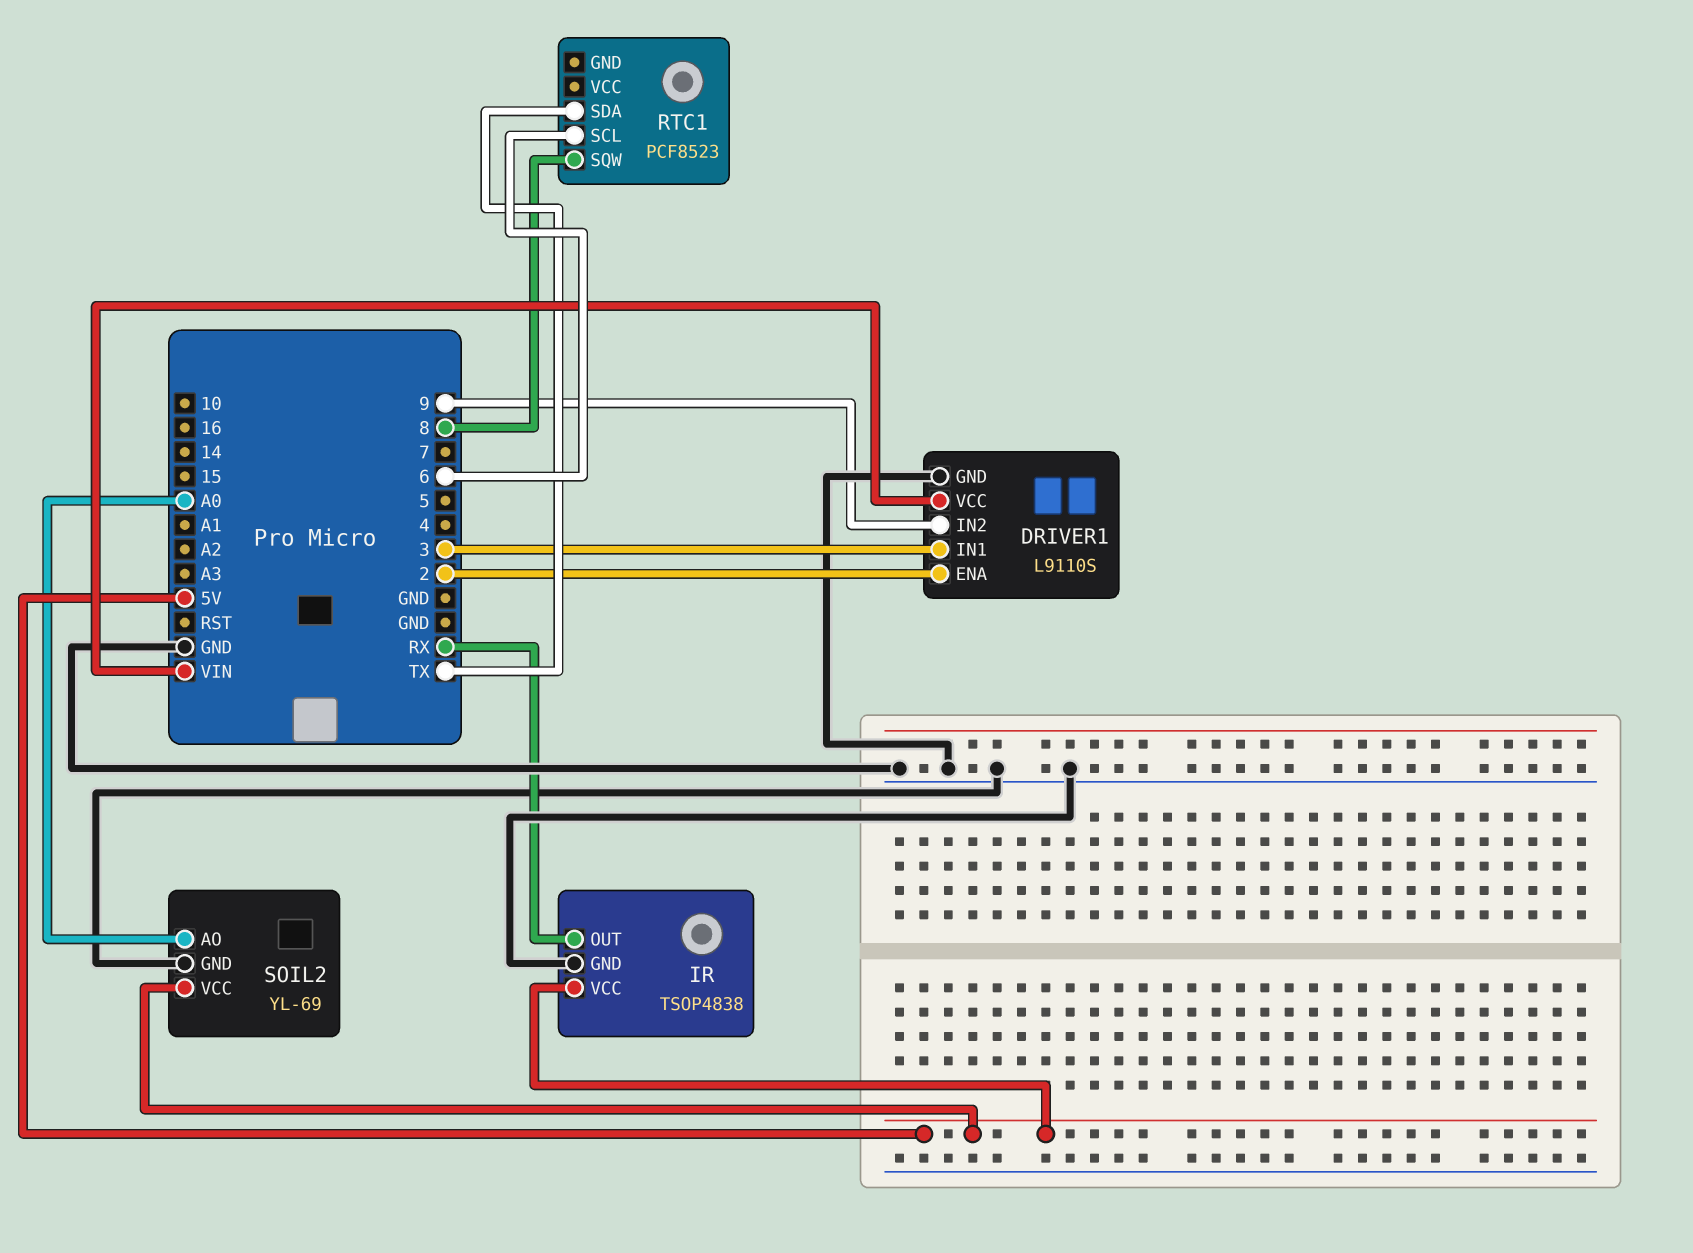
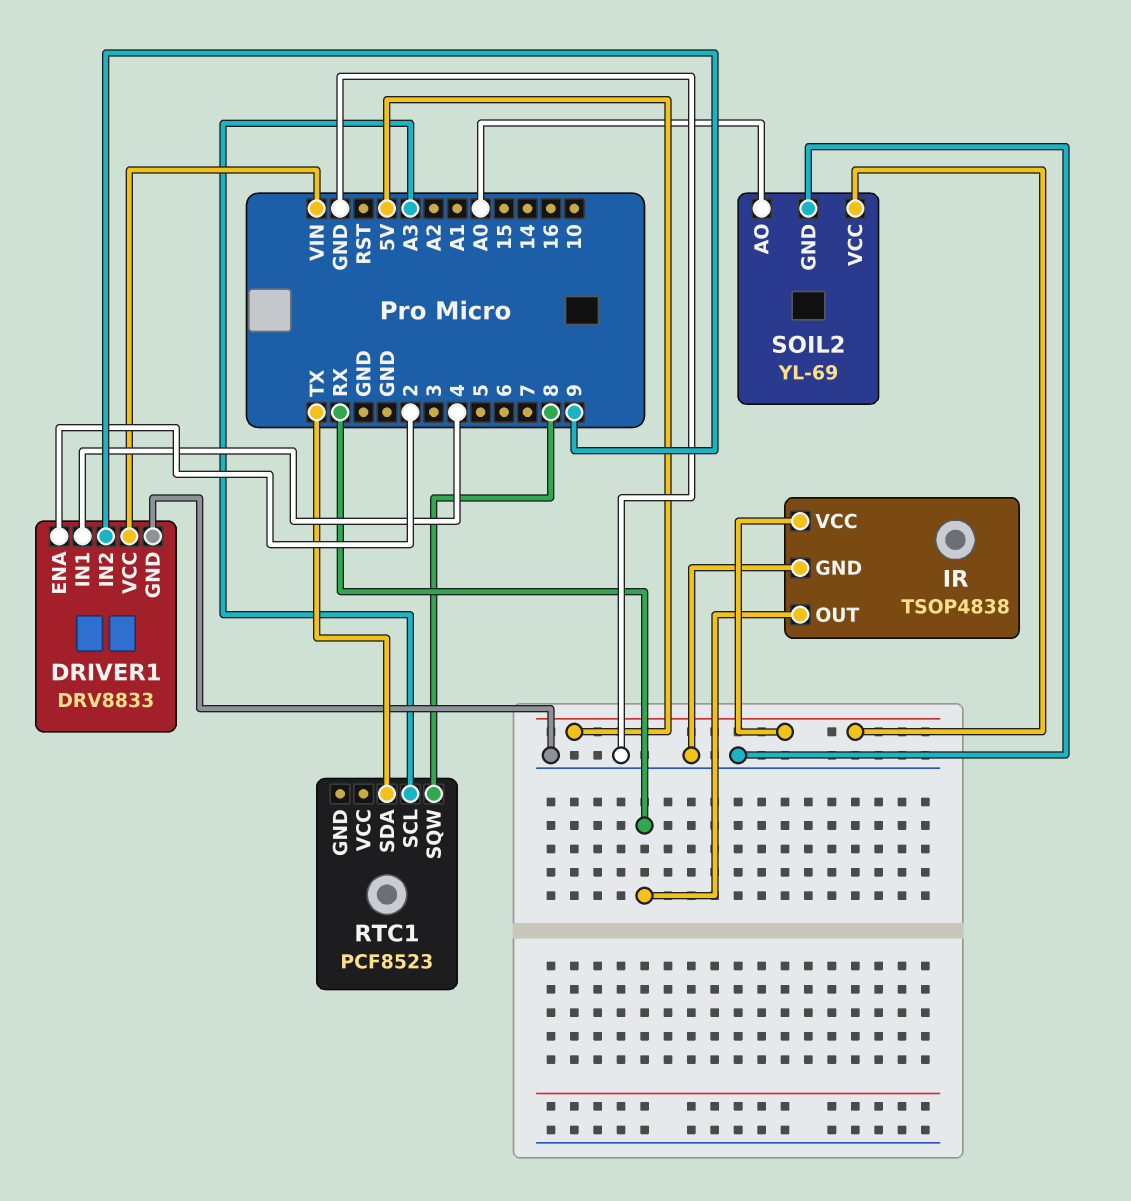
DRIVER1: L9110S -> DRV8833
DRIVER1 pin IN1: 3 -> 4
RTC1 pin SCL: 6 -> A3

